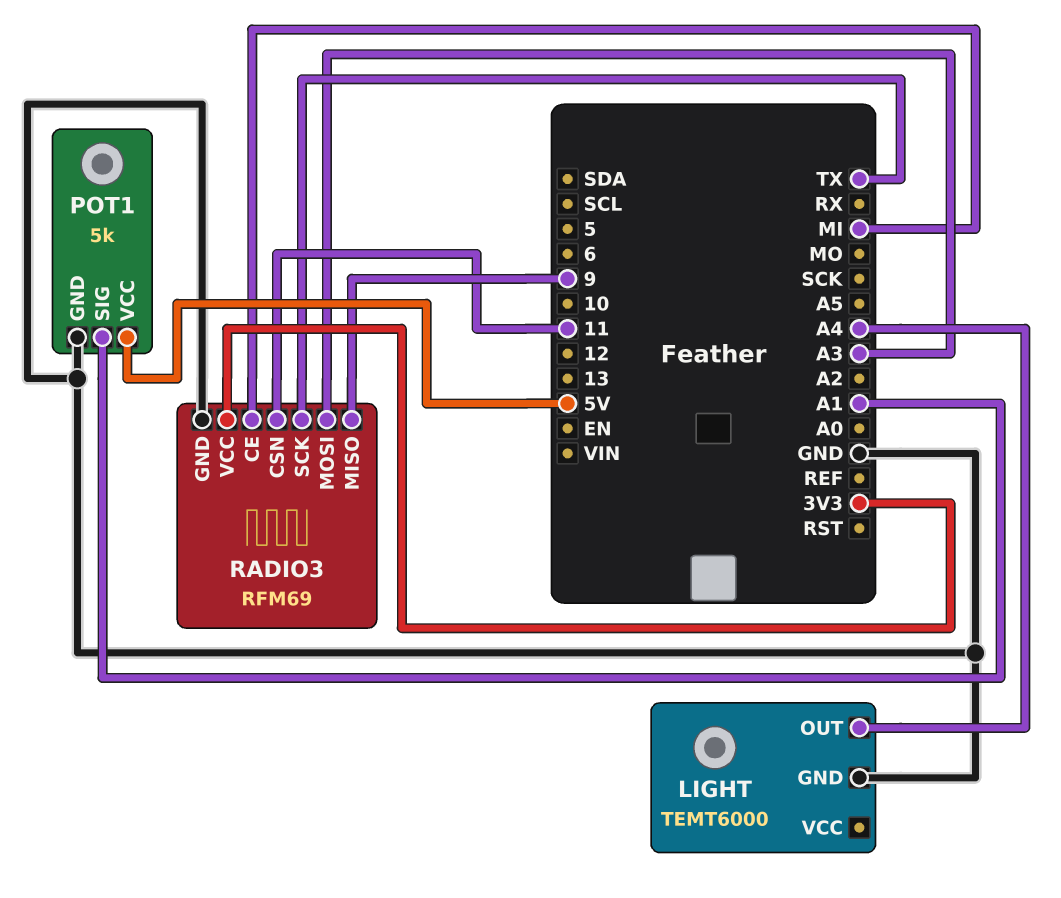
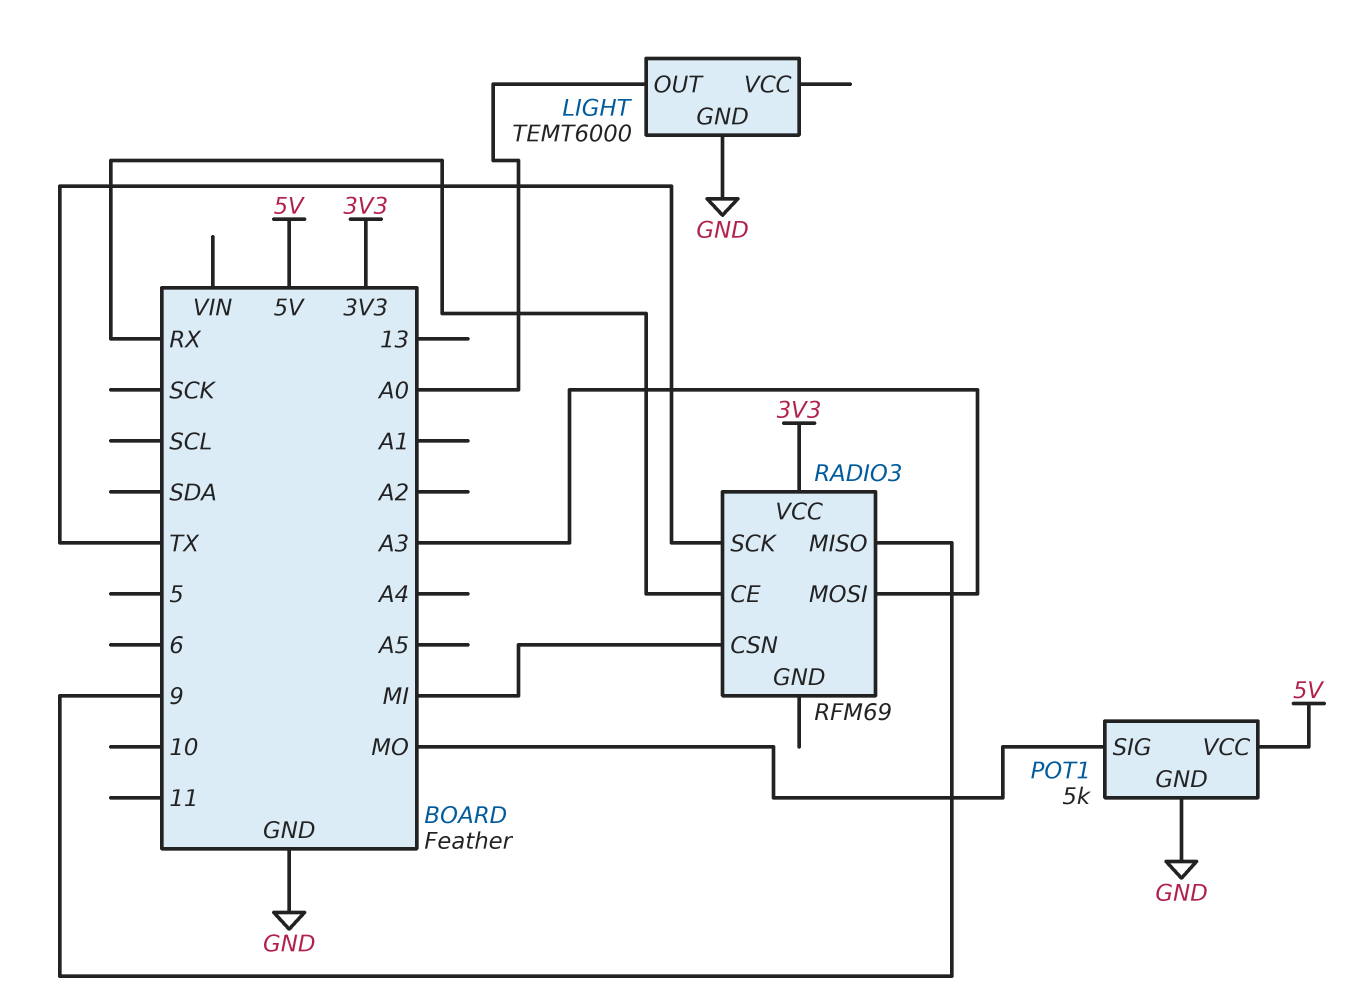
LIGHT pin OUT: A4 -> A0
POT1 pin SIG: A1 -> MO
RADIO3 pin CE: MI -> RX
RADIO3 pin CSN: 11 -> MI
RADIO3 pin GND: GND -> none

